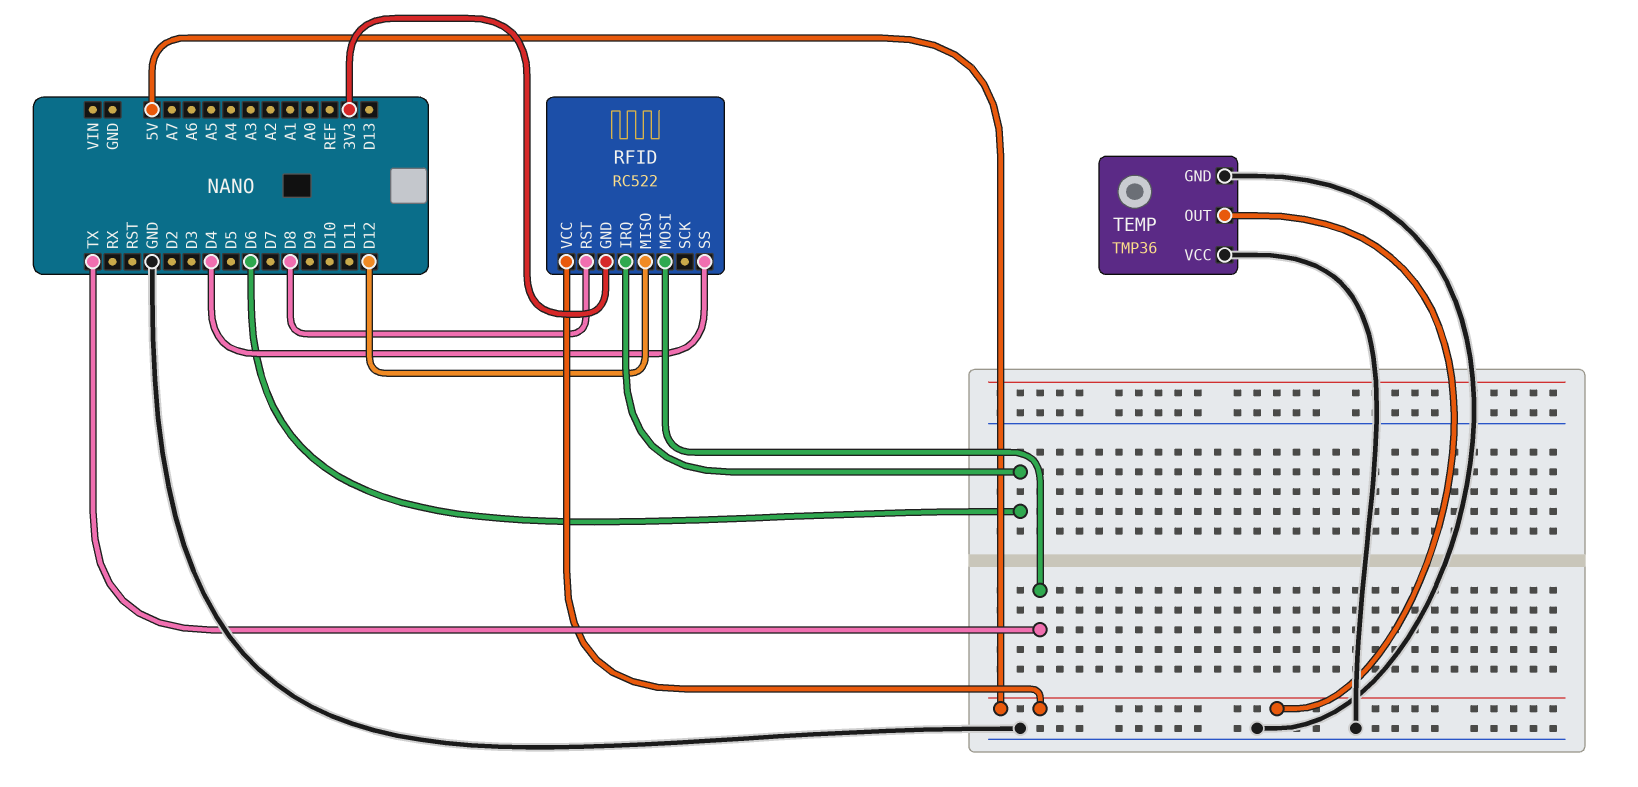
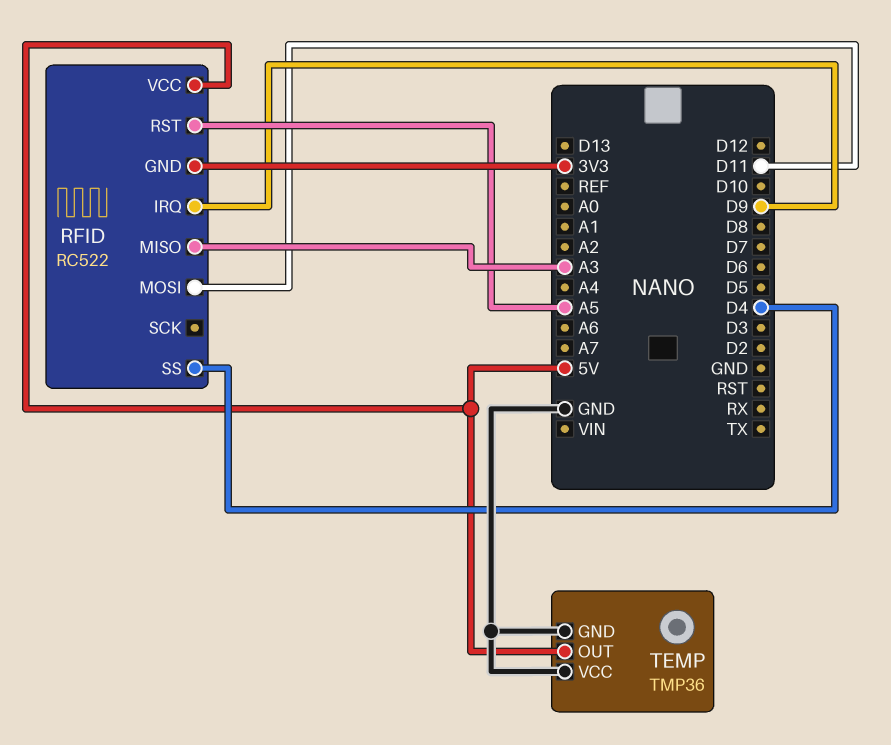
RFID pin IRQ: D6 -> D9
RFID pin MISO: D12 -> A3
RFID pin MOSI: TX -> D11
RFID pin RST: D8 -> A5

